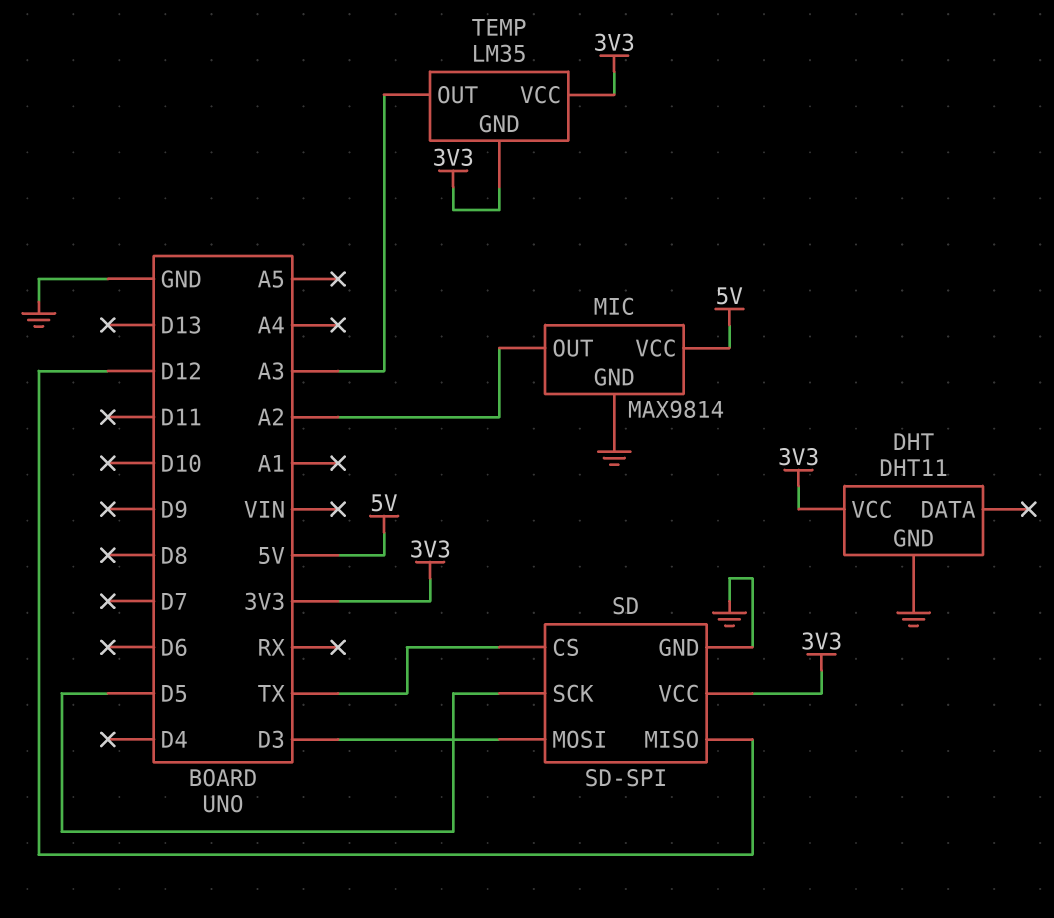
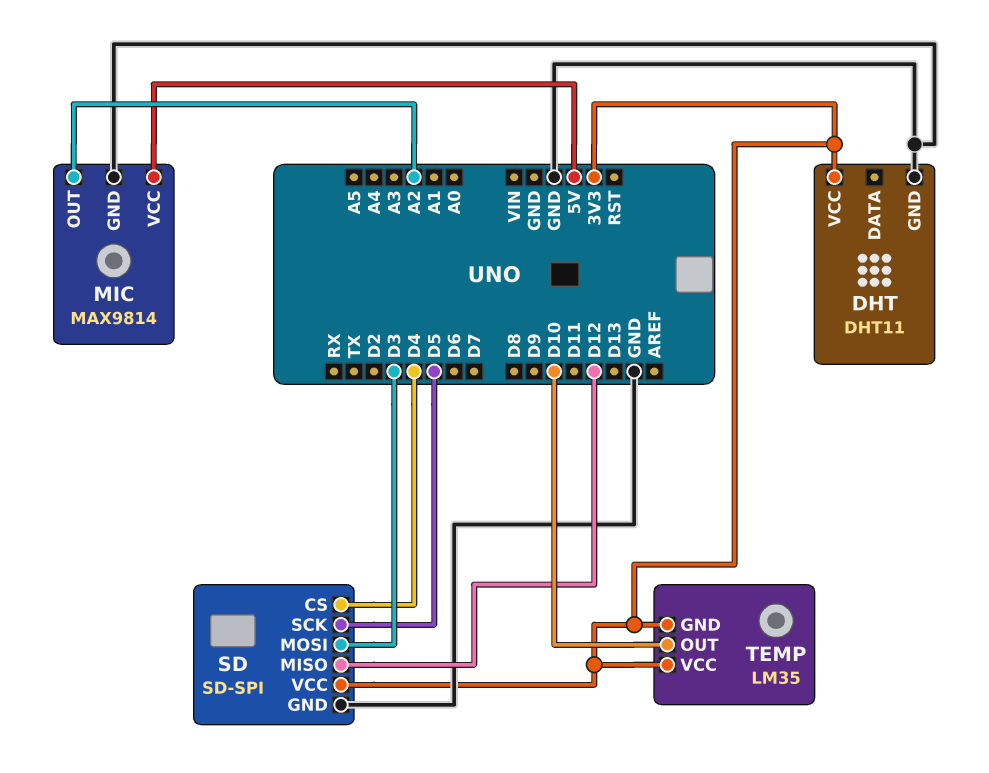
SD pin CS: TX -> D4
TEMP pin OUT: A3 -> D10

